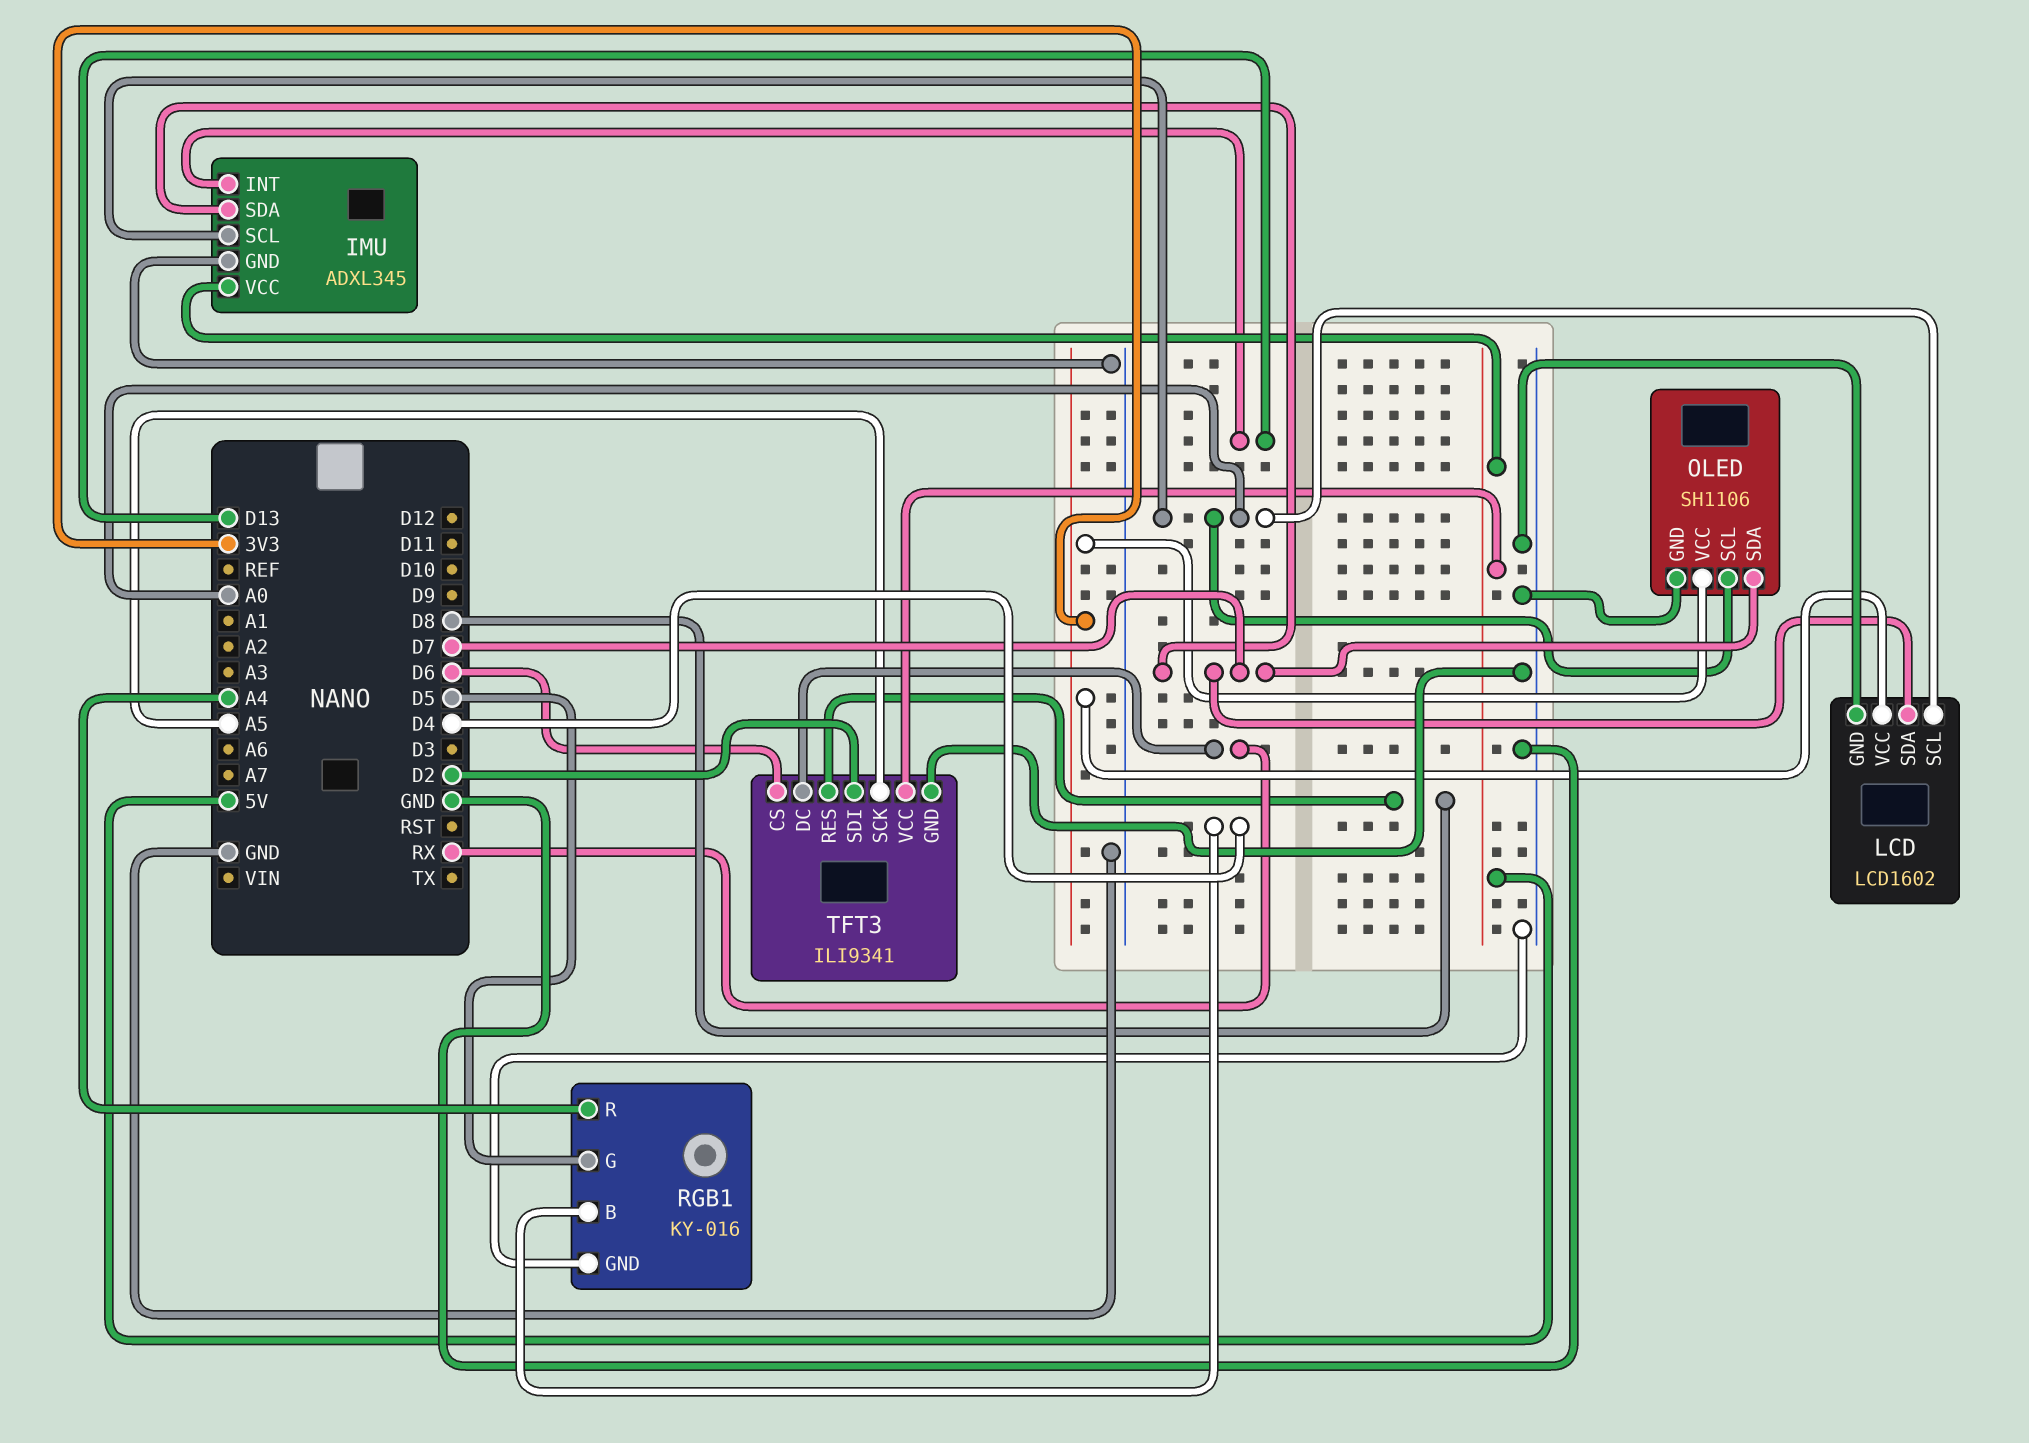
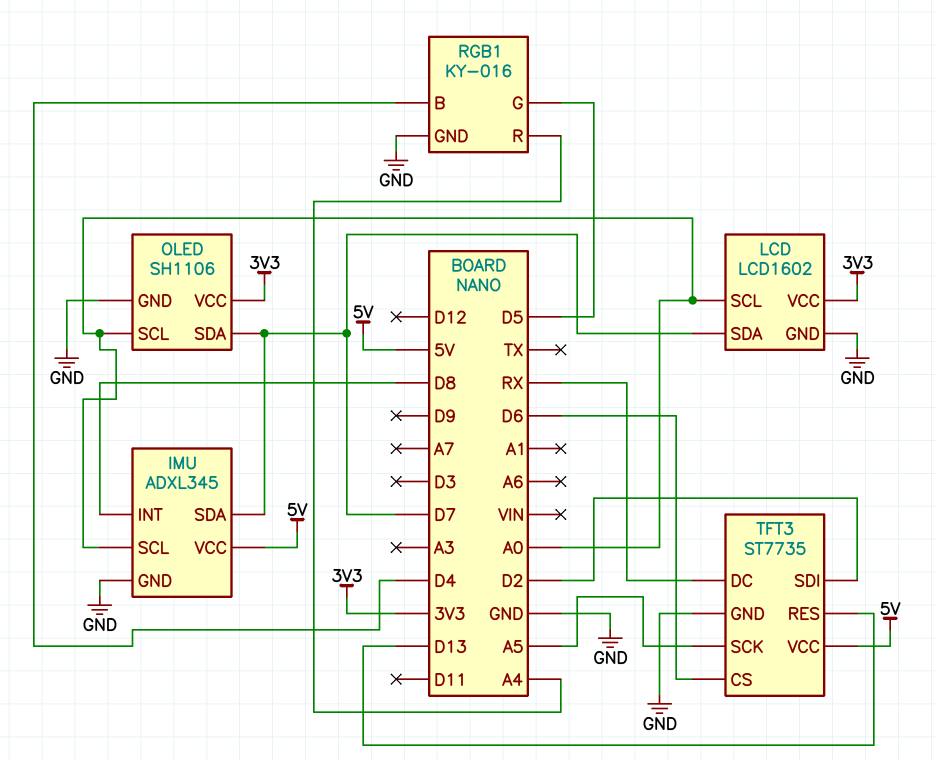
IMU pin INT: D13 -> D8
TFT3: ILI9341 -> ST7735
TFT3 pin RES: D8 -> D13

